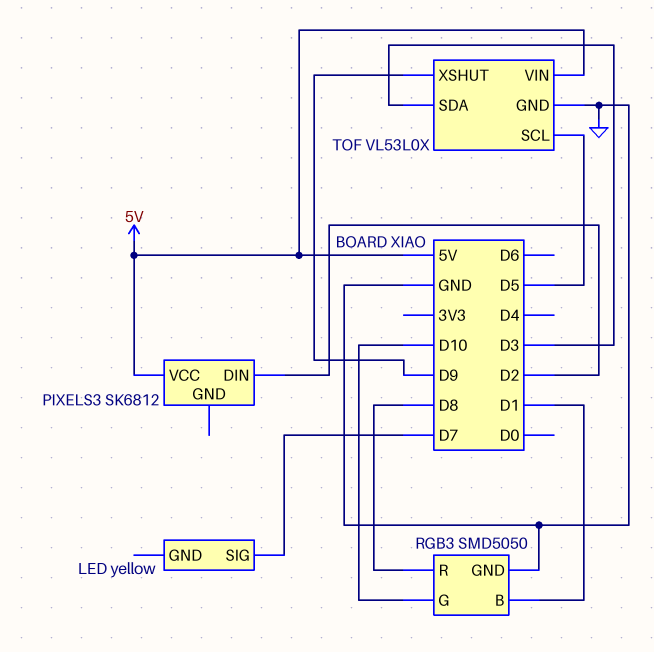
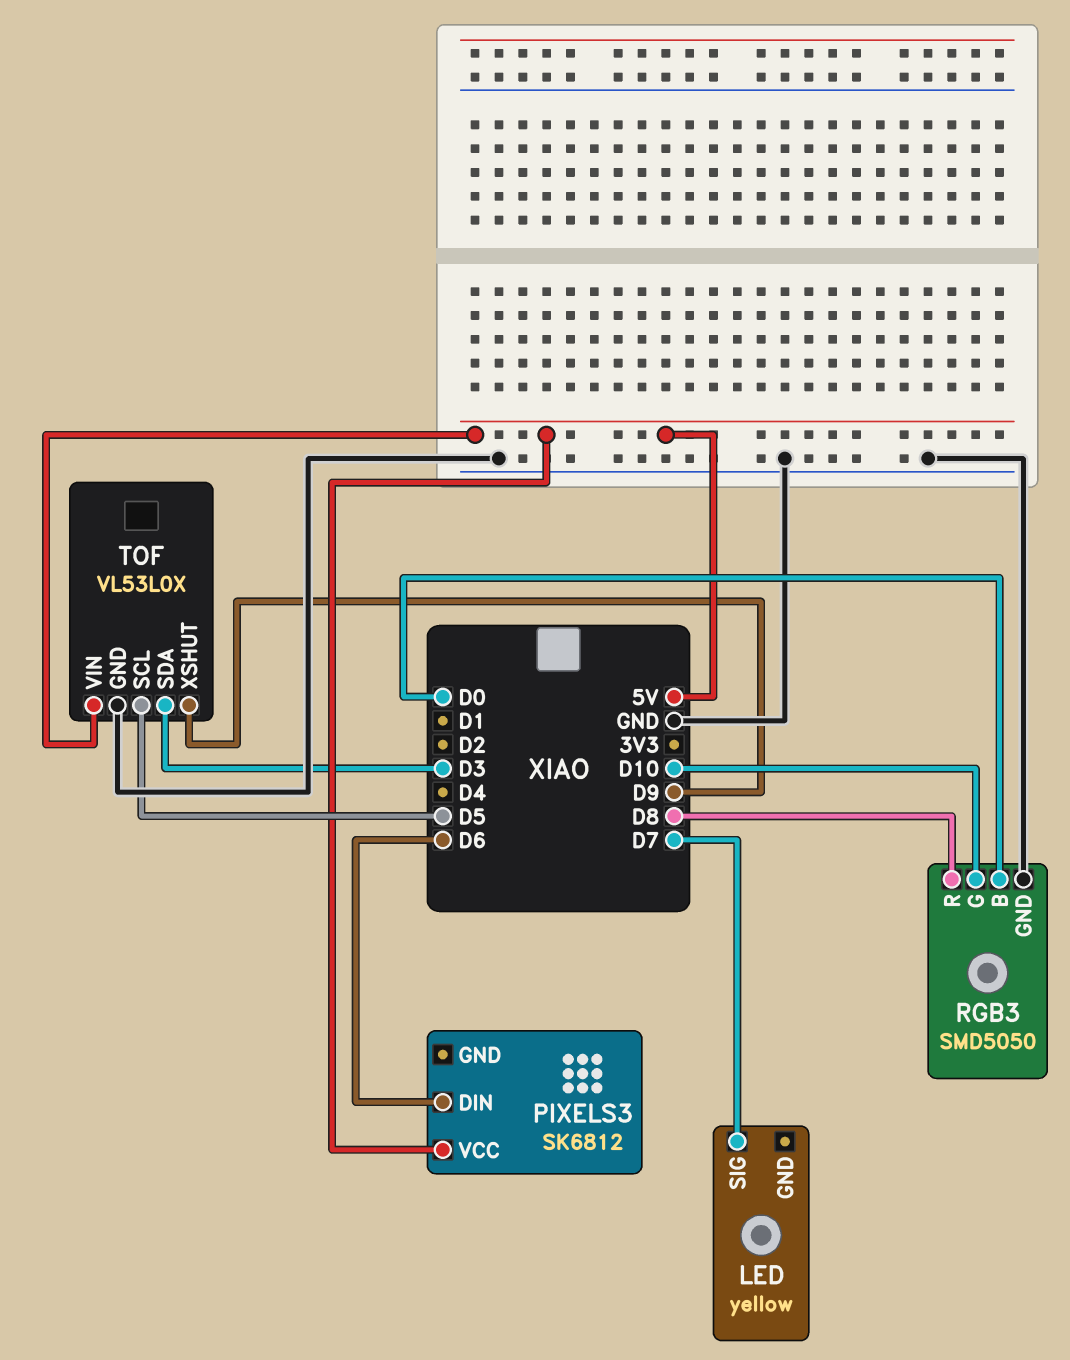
PIXELS3 pin DIN: D2 -> D6
RGB3 pin B: D1 -> D0

